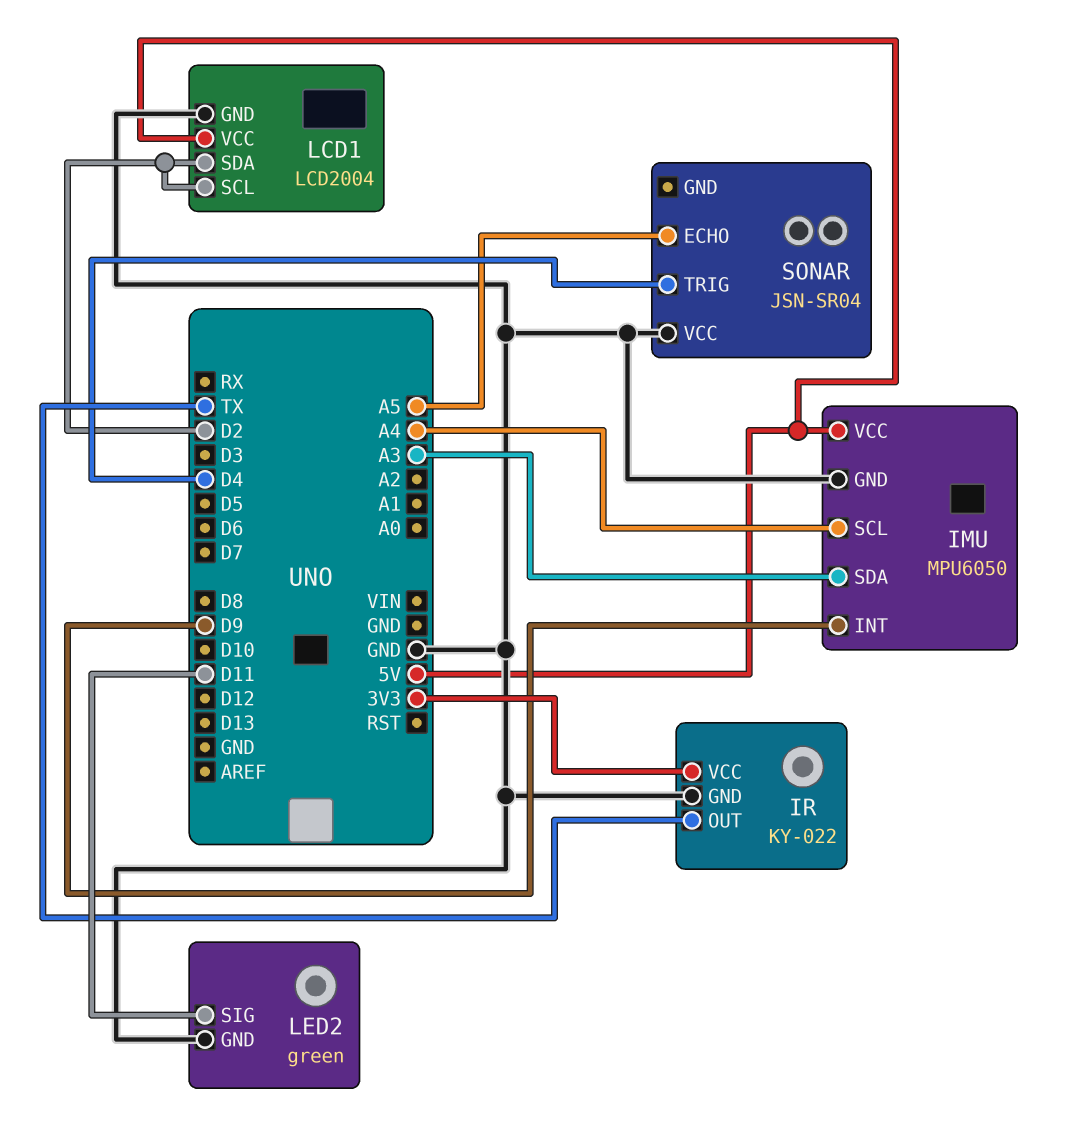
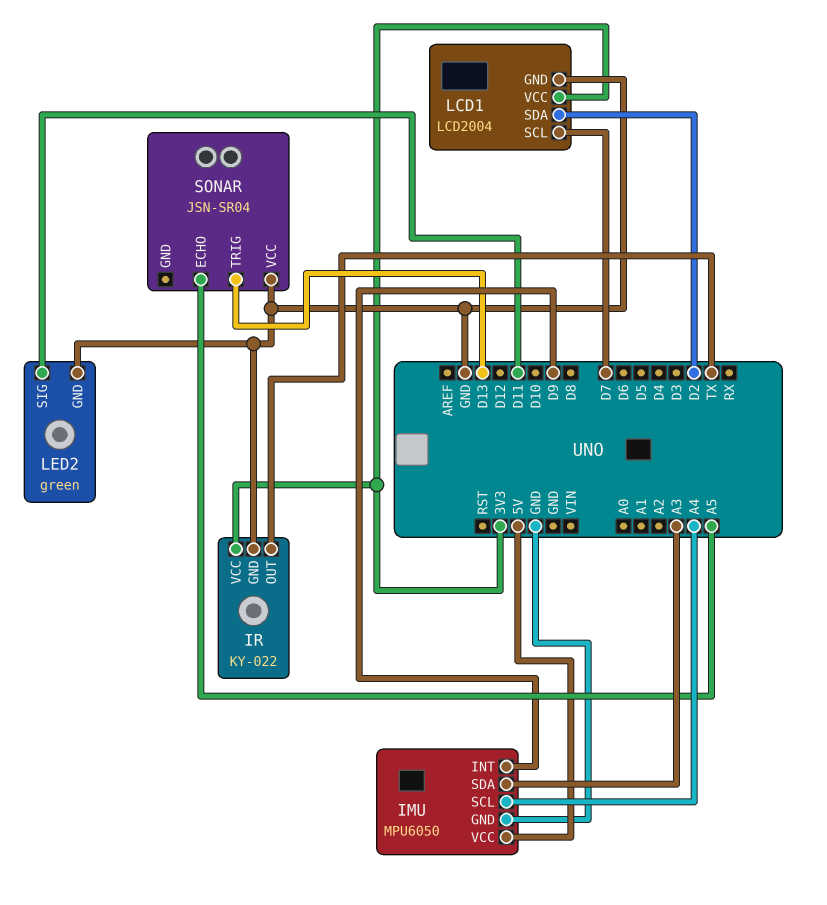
LCD1 pin SCL: D2 -> D7
LCD1 pin VCC: 5V -> 3V3
SONAR pin TRIG: D4 -> D13

